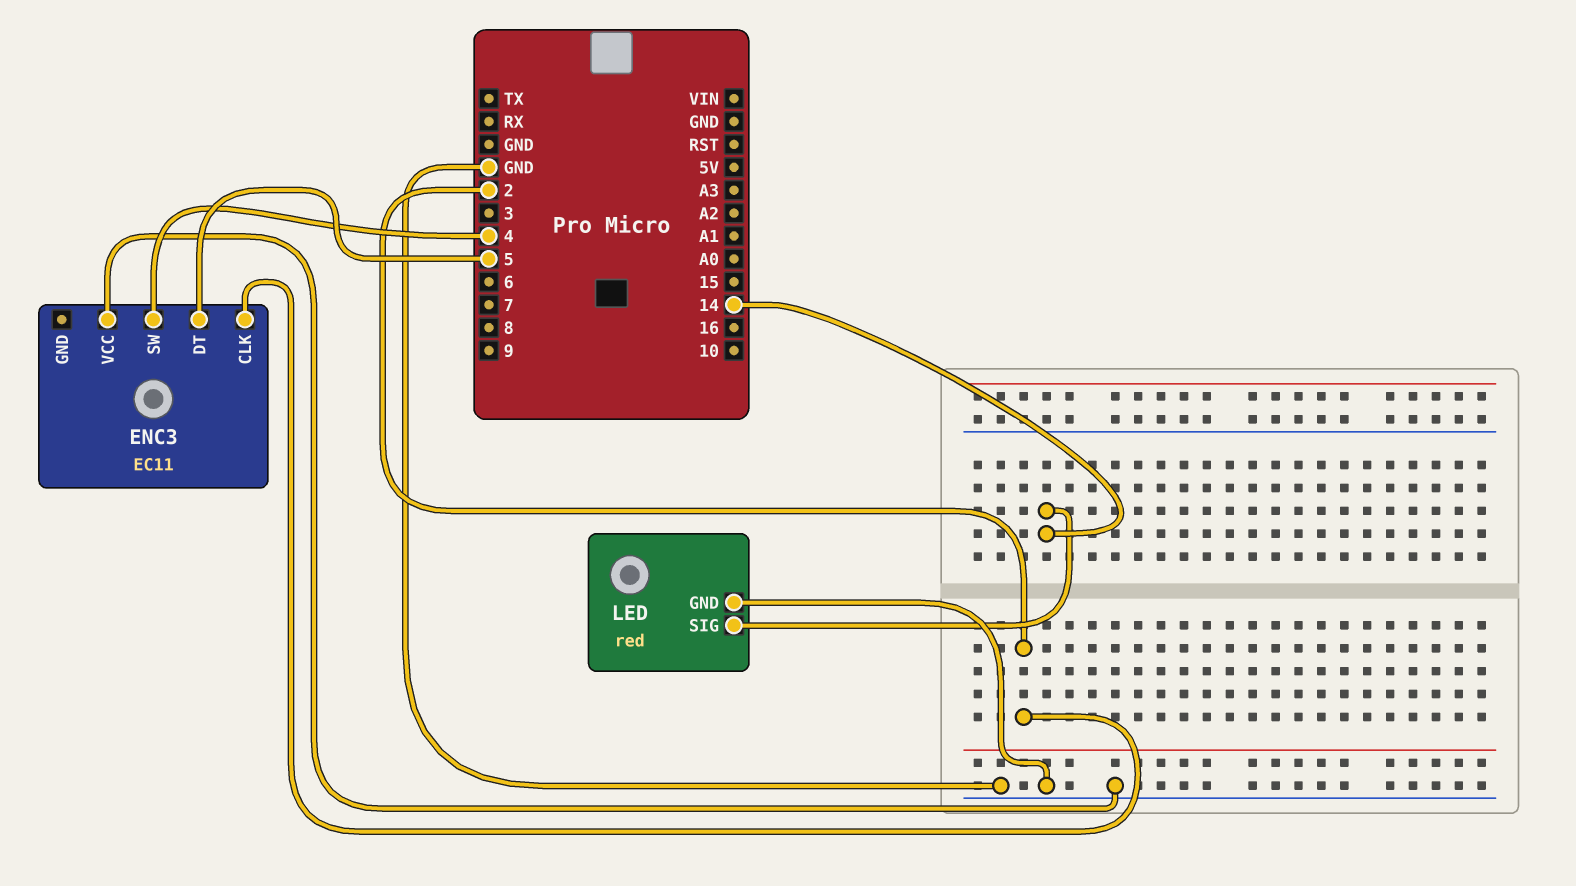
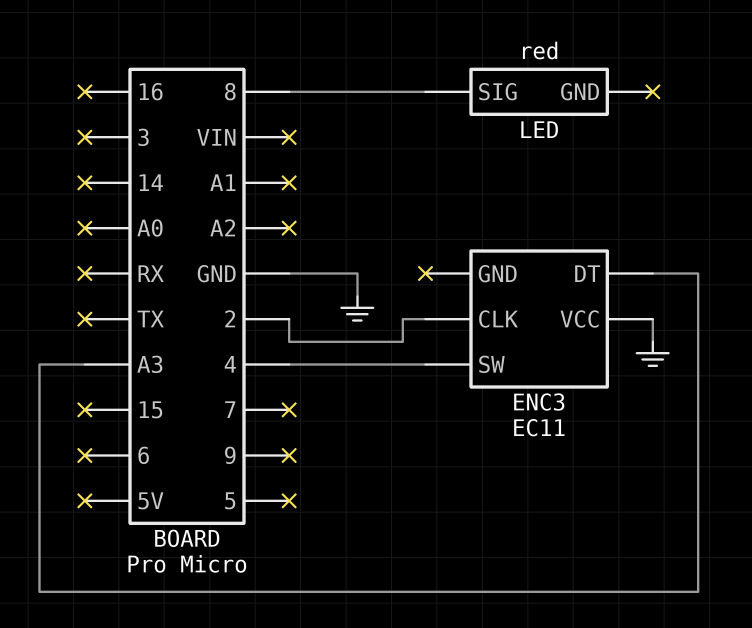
ENC3 pin DT: 5 -> A3
LED pin GND: GND -> none
LED pin SIG: 14 -> 8

